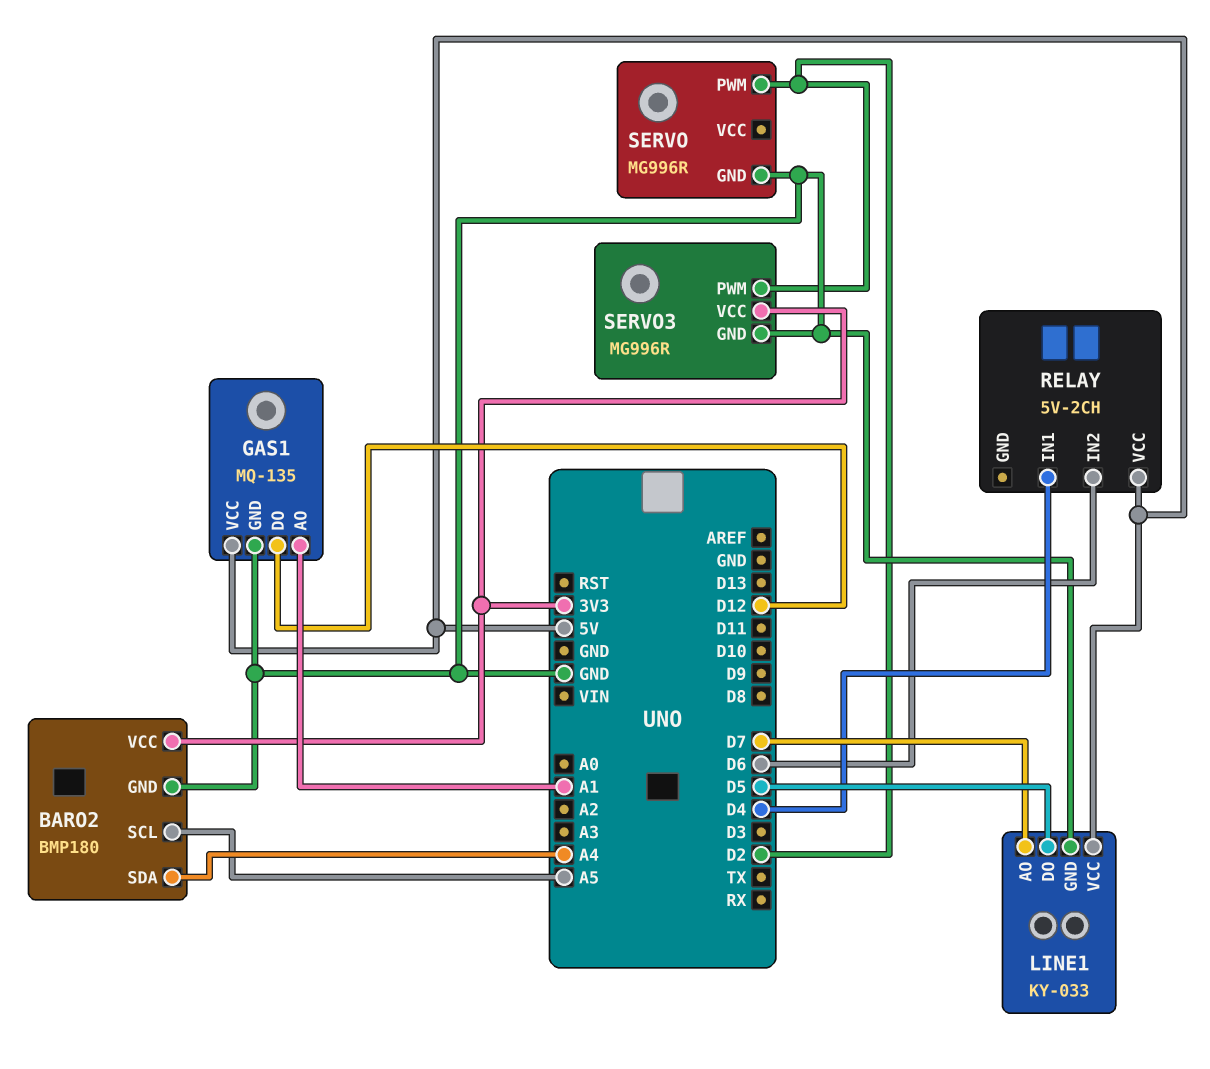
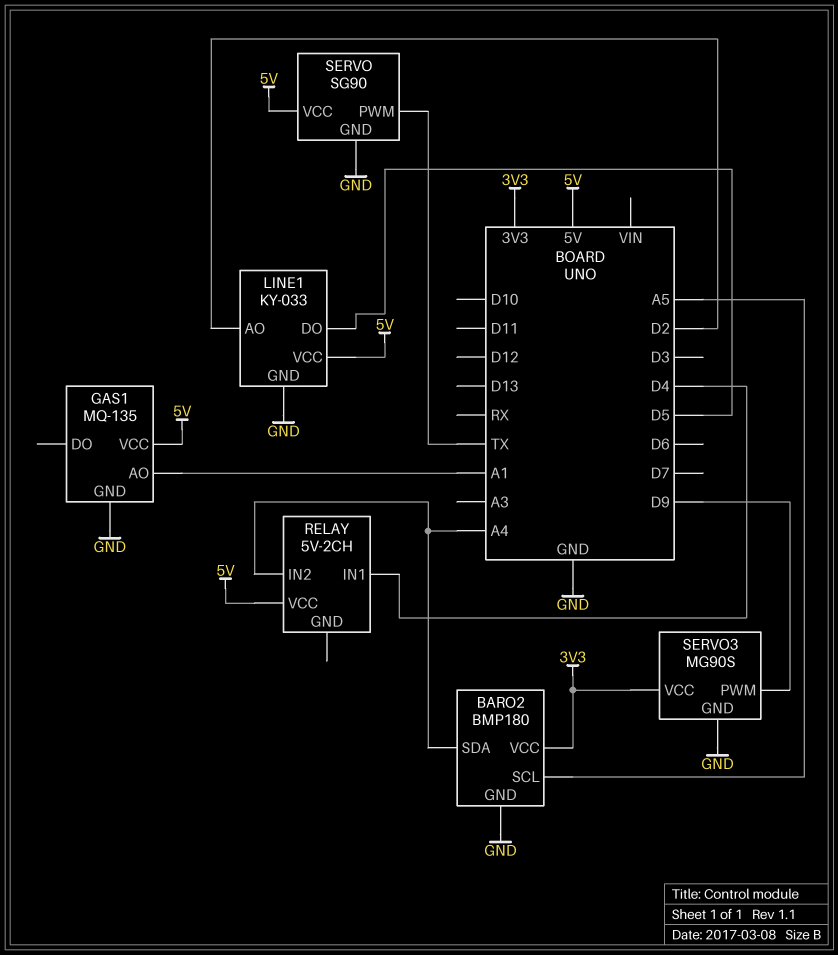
GAS1 pin DO: D12 -> none
LINE1 pin AO: D7 -> D2
RELAY pin IN2: D6 -> A4
SERVO: MG996R -> SG90
SERVO pin PWM: D2 -> TX
SERVO pin VCC: none -> 5V
SERVO3: MG996R -> MG90S
SERVO3 pin PWM: D2 -> D9

